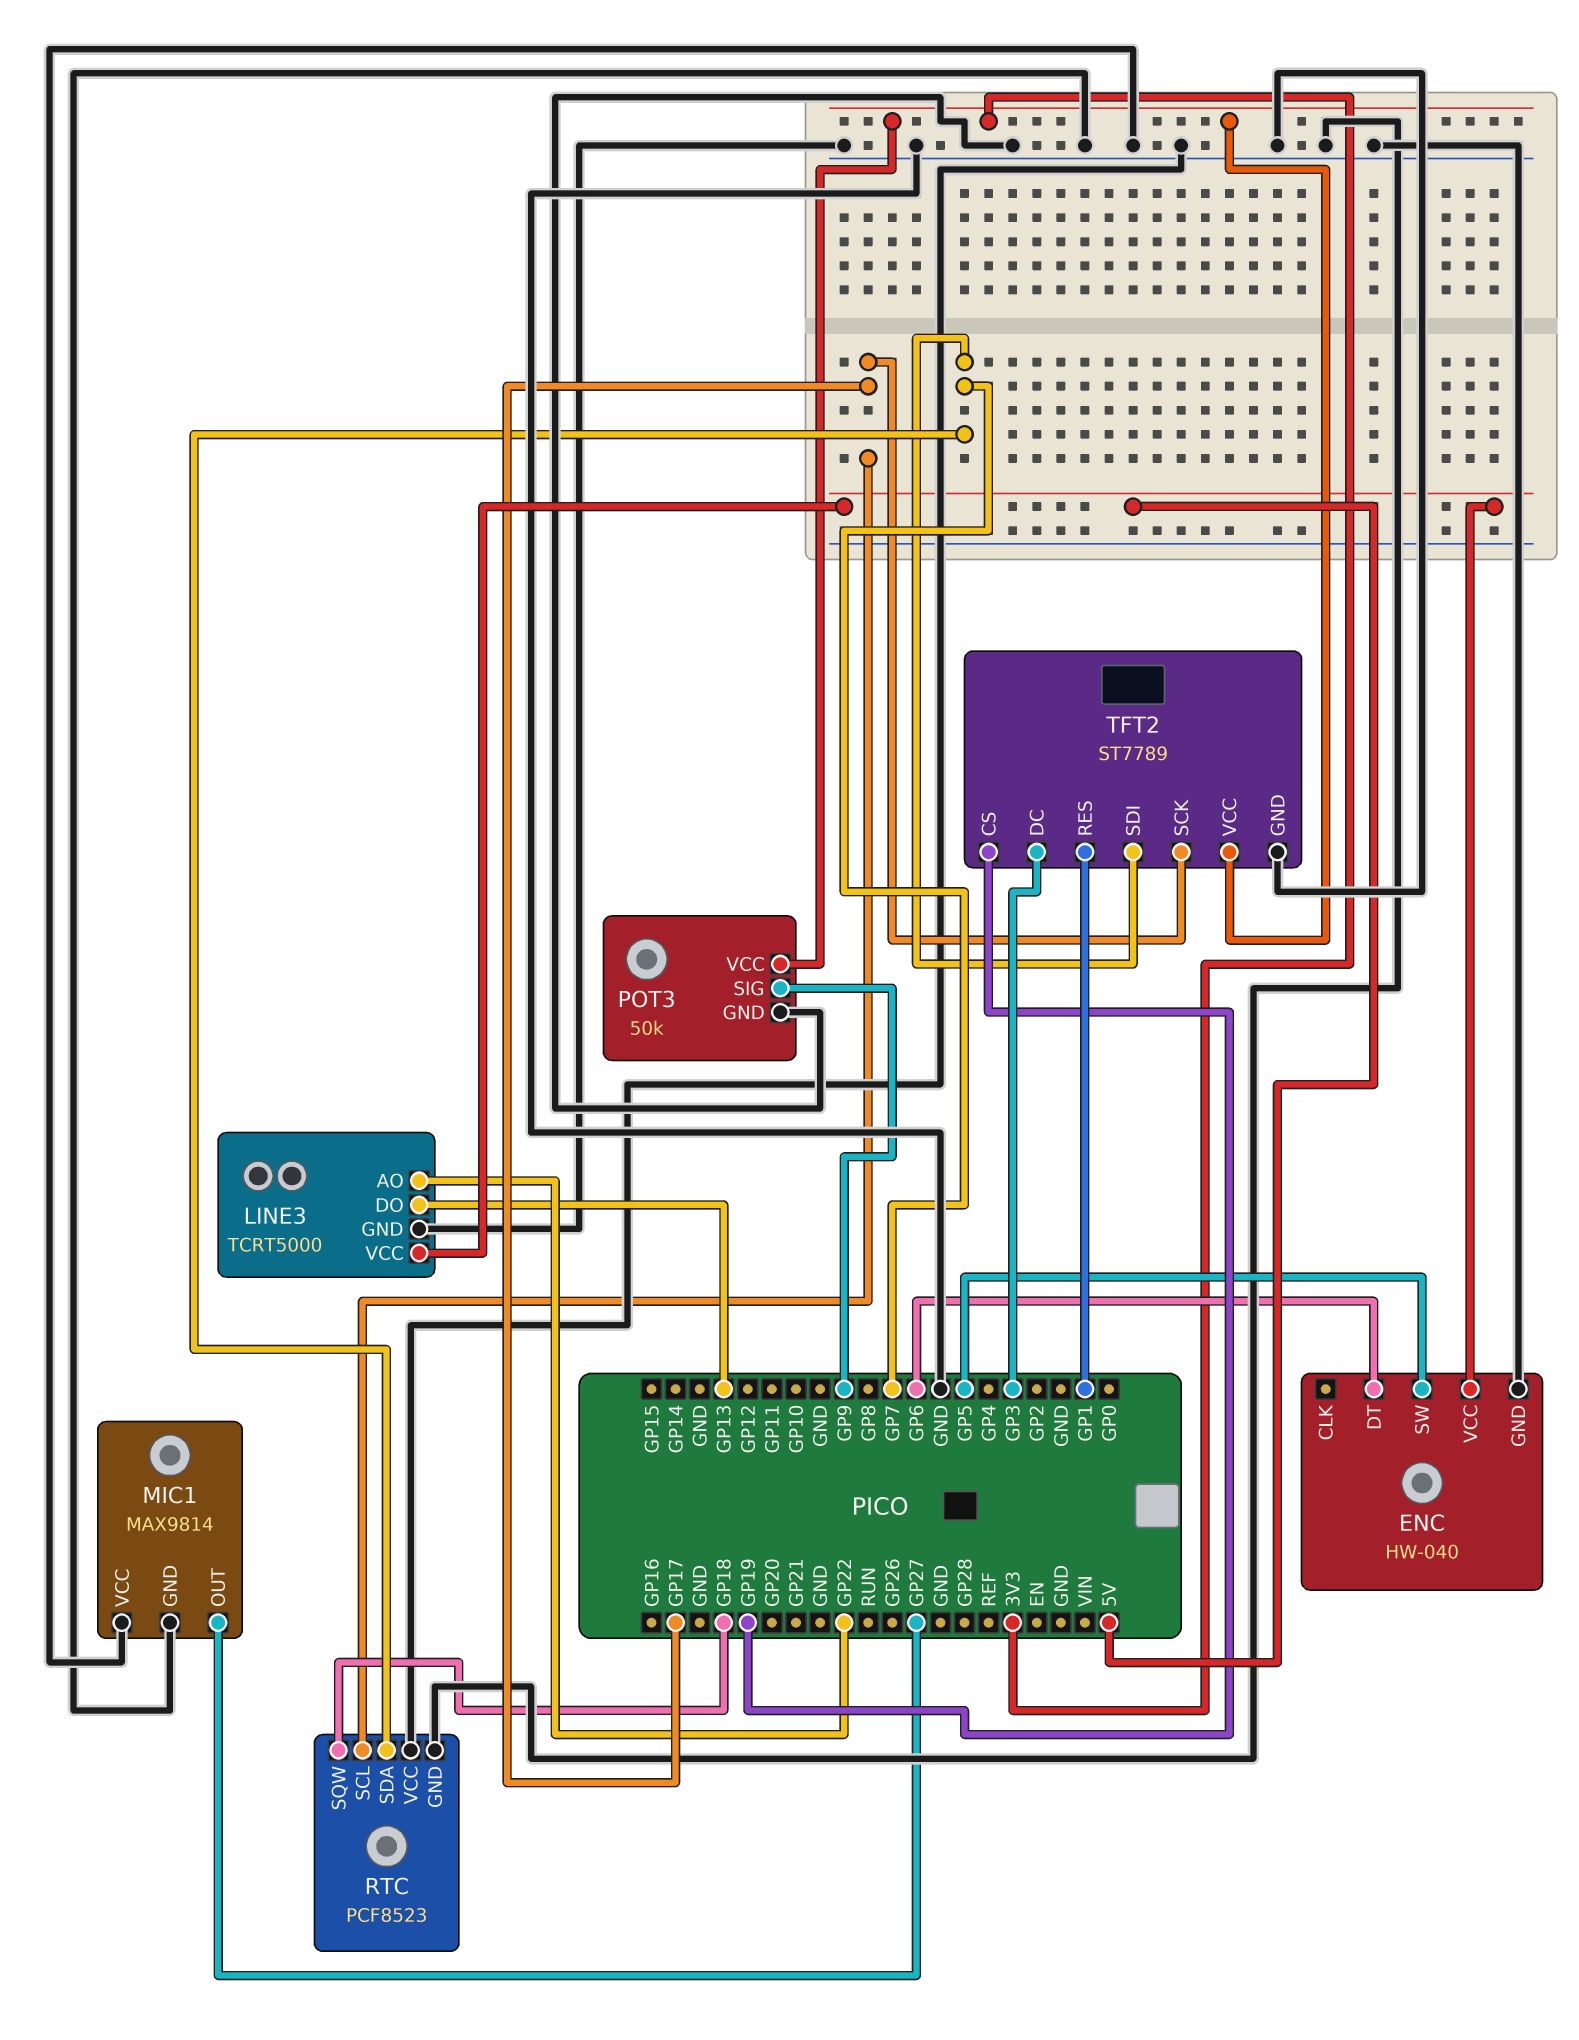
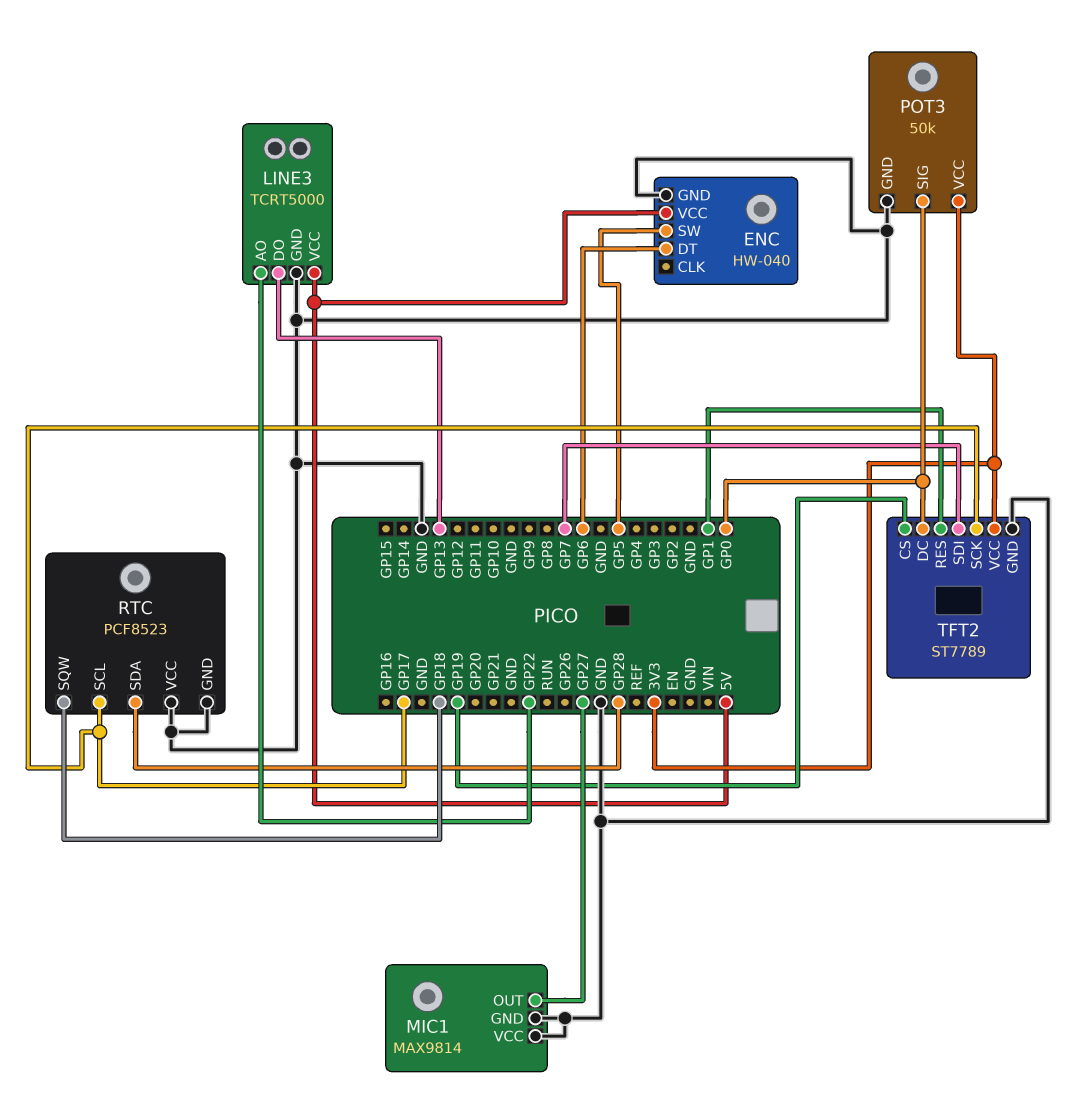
POT3 pin SIG: GP9 -> GP0
RTC pin SDA: GP7 -> GP28
TFT2 pin DC: GP3 -> GP0

